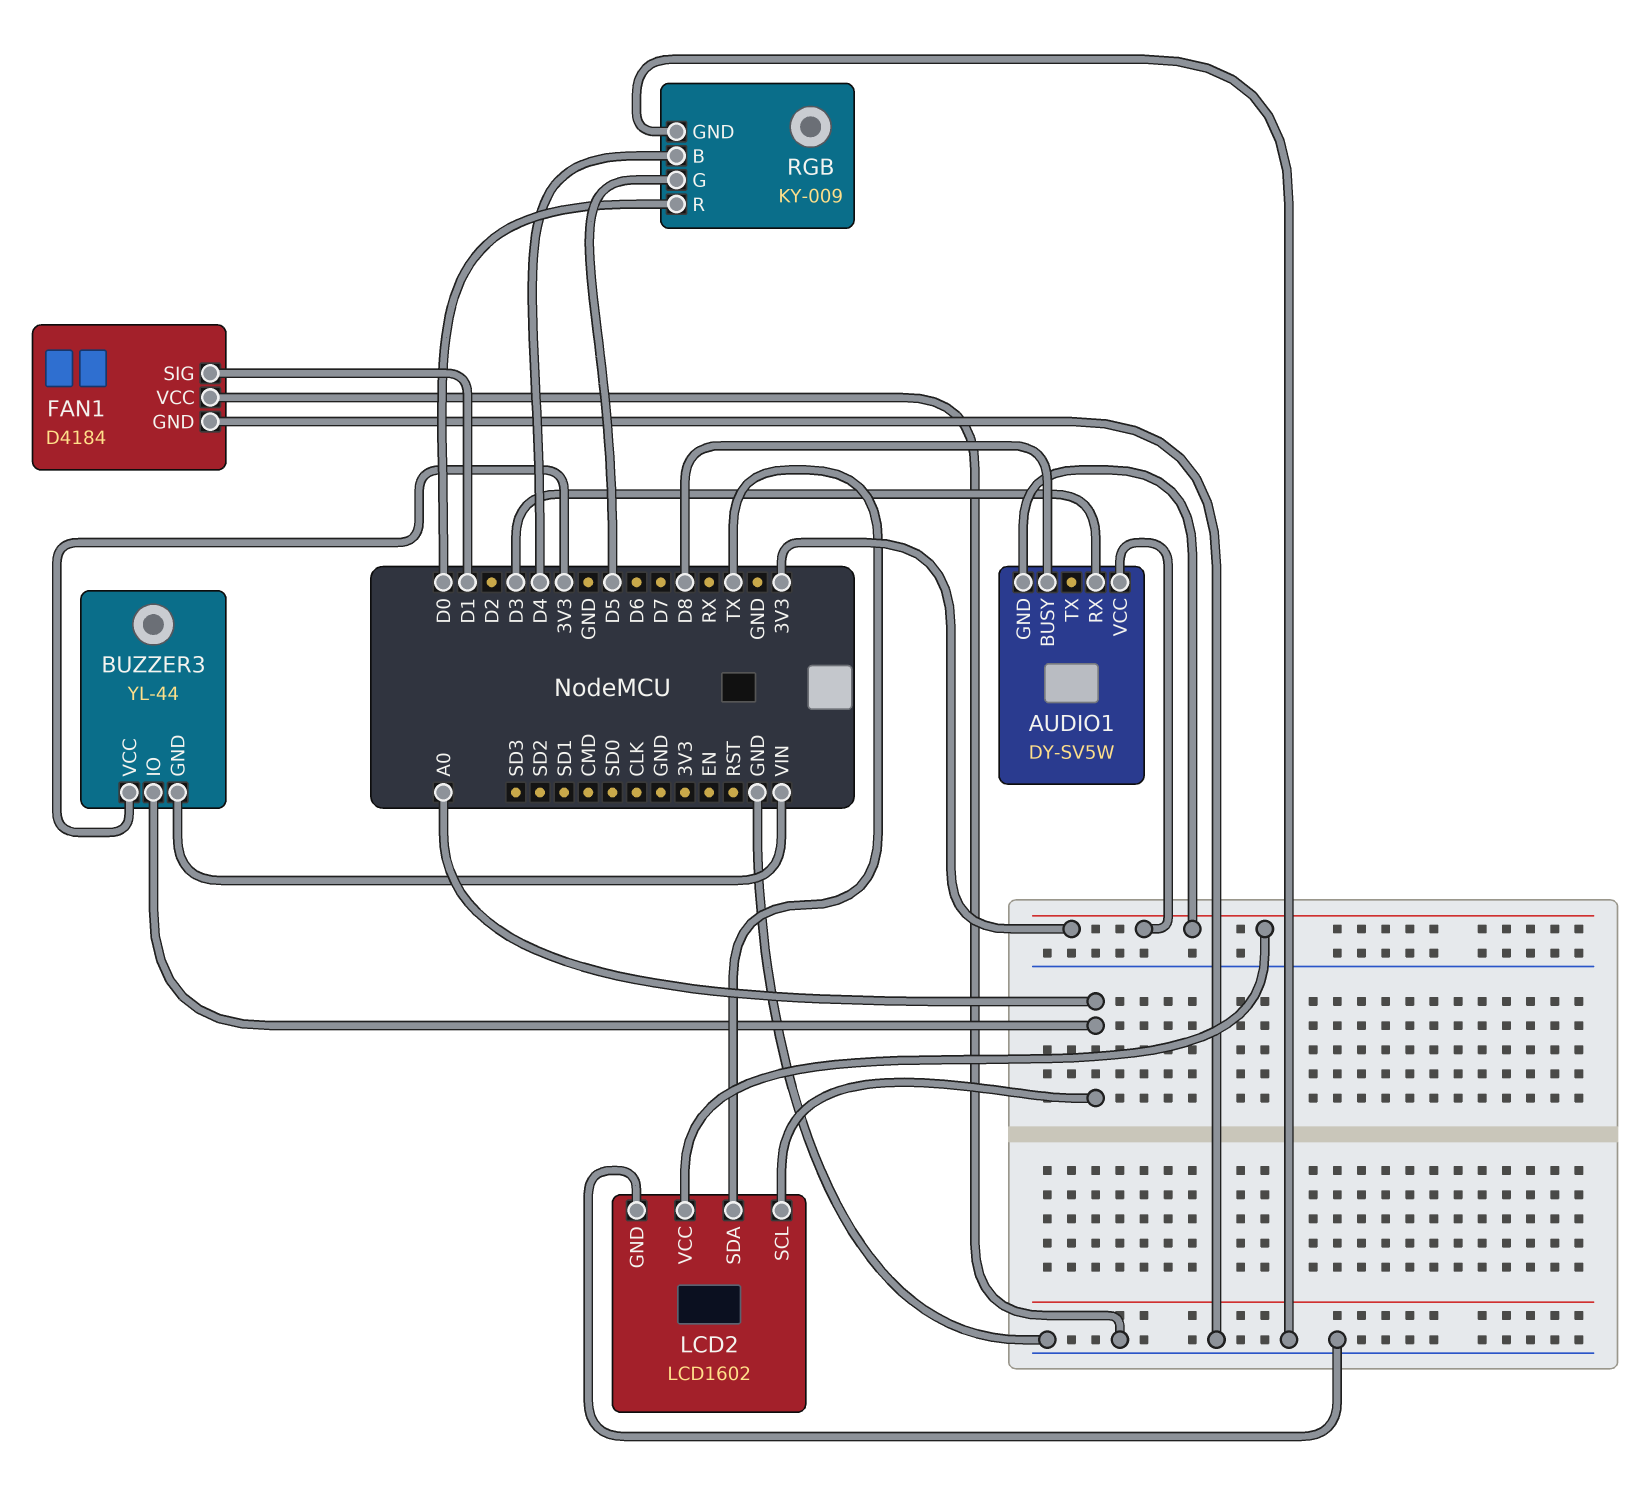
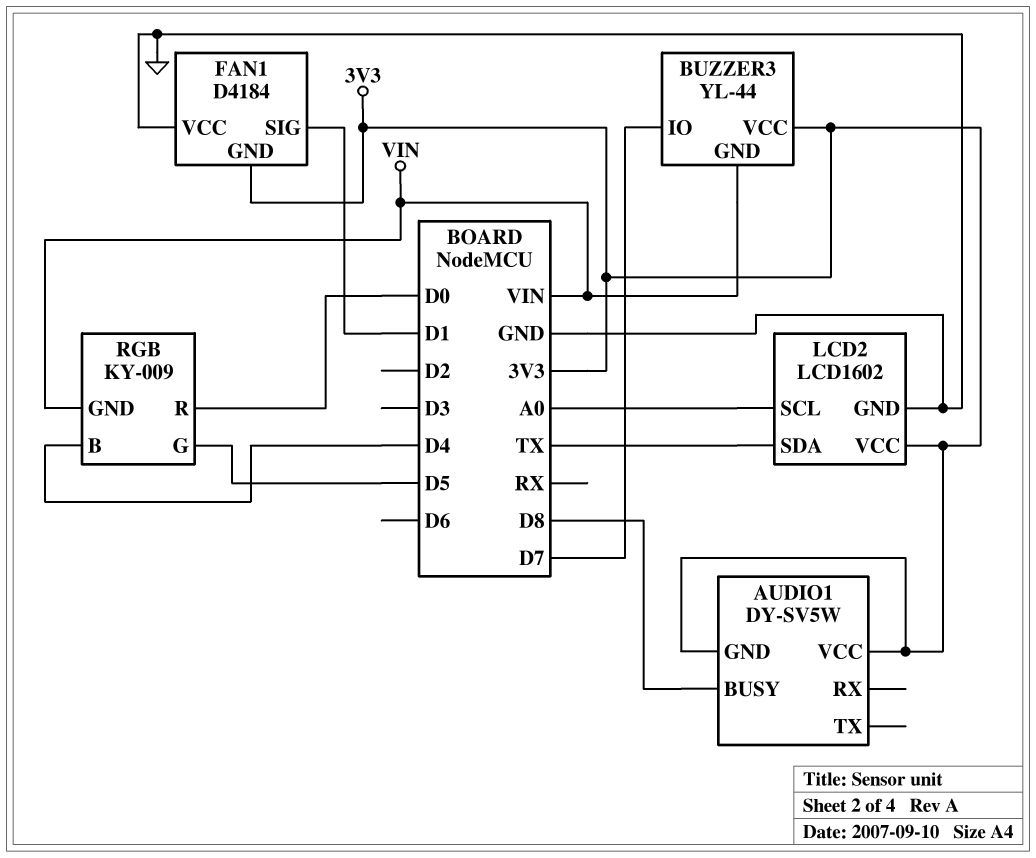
AUDIO1 pin RX: D3 -> none
BUZZER3 pin IO: A0 -> D7
FAN1 pin GND: GND -> 3V3
RGB pin GND: GND -> VIN

